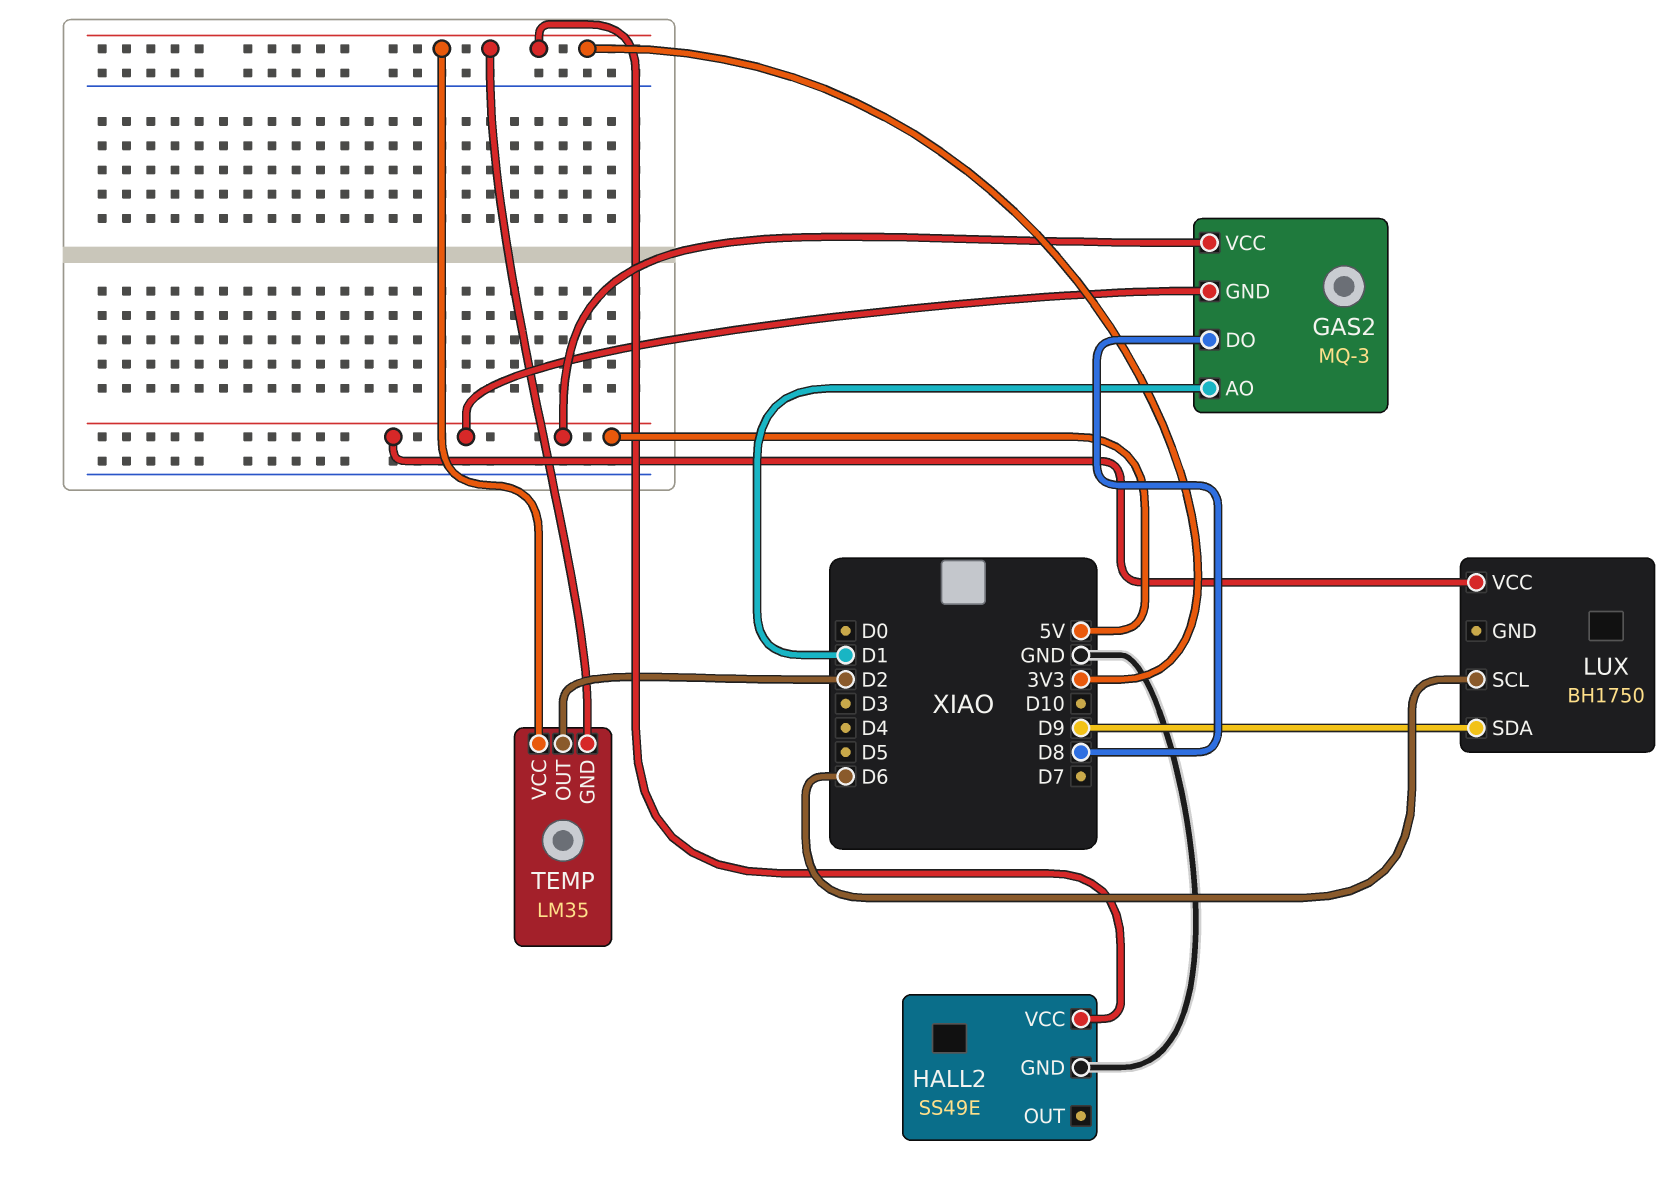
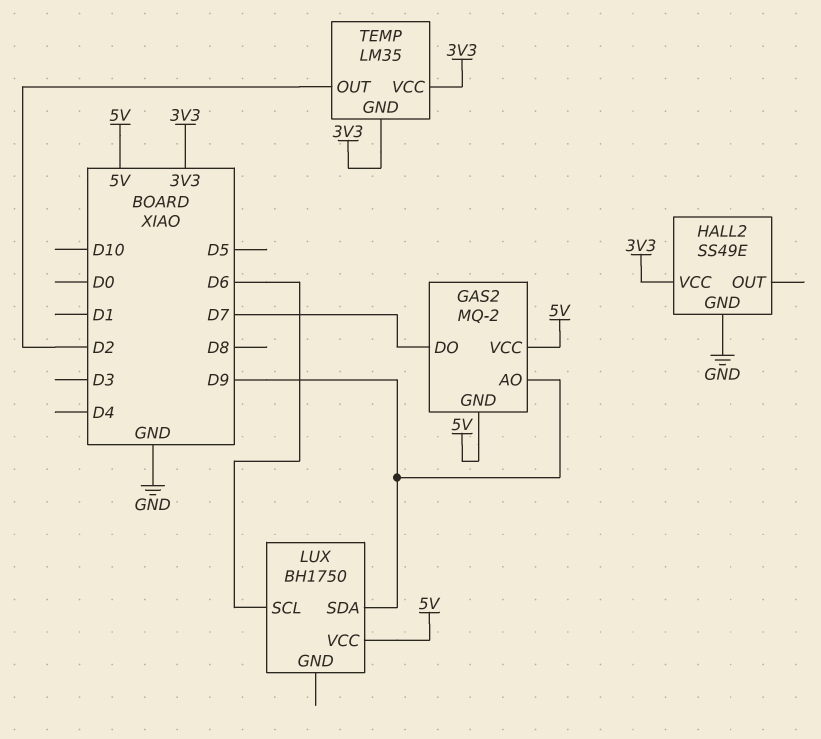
GAS2: MQ-3 -> MQ-2
GAS2 pin AO: D1 -> D9
GAS2 pin DO: D8 -> D7

